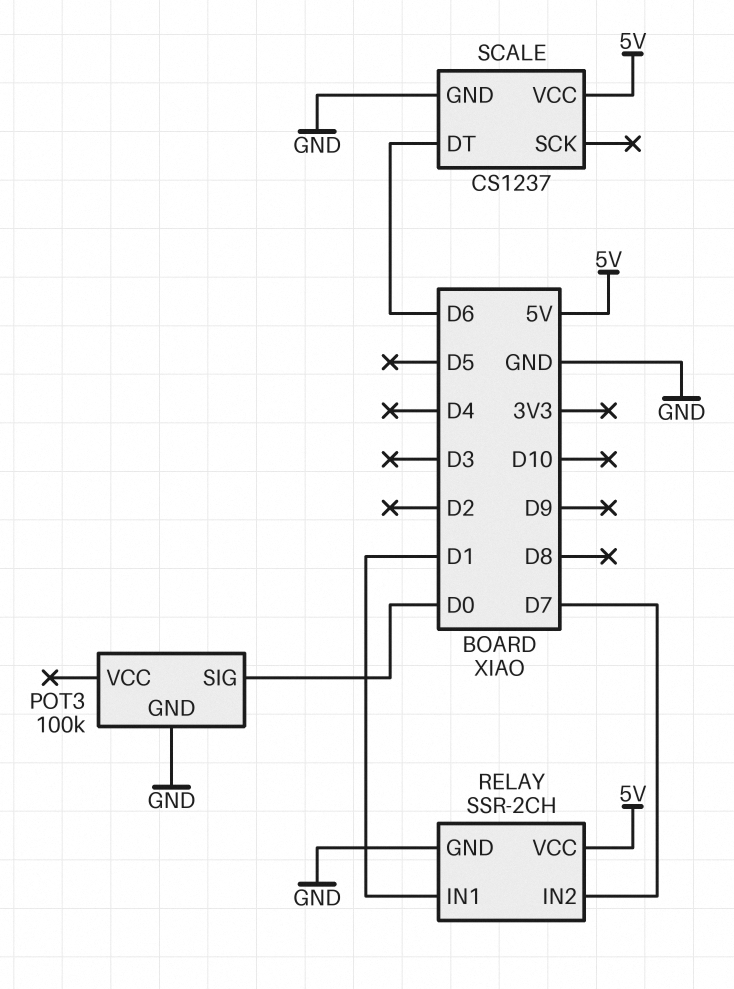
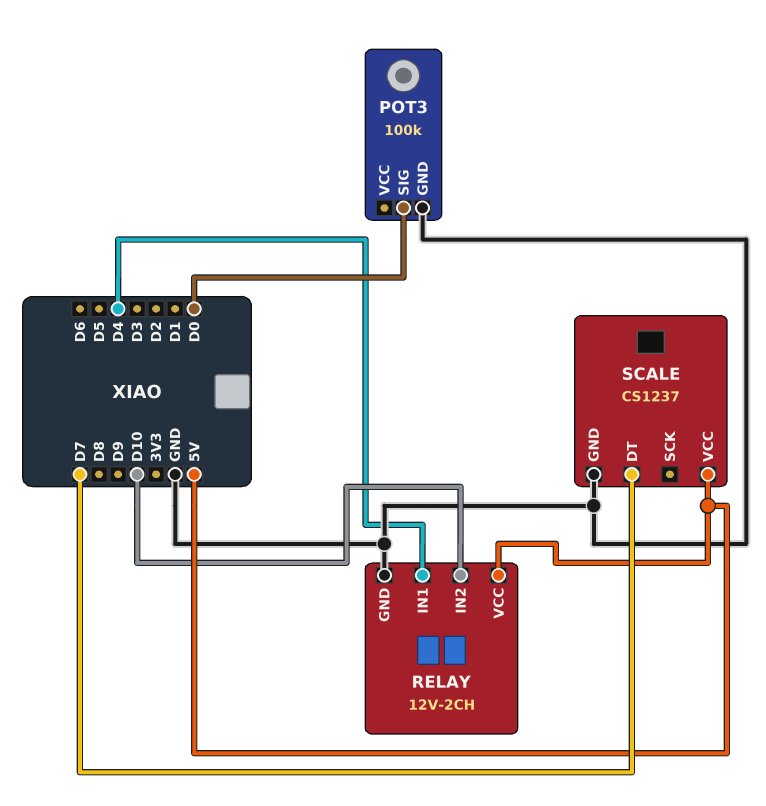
RELAY: SSR-2CH -> 12V-2CH
RELAY pin IN1: D1 -> D4
RELAY pin IN2: D7 -> D10
SCALE pin DT: D6 -> D7

